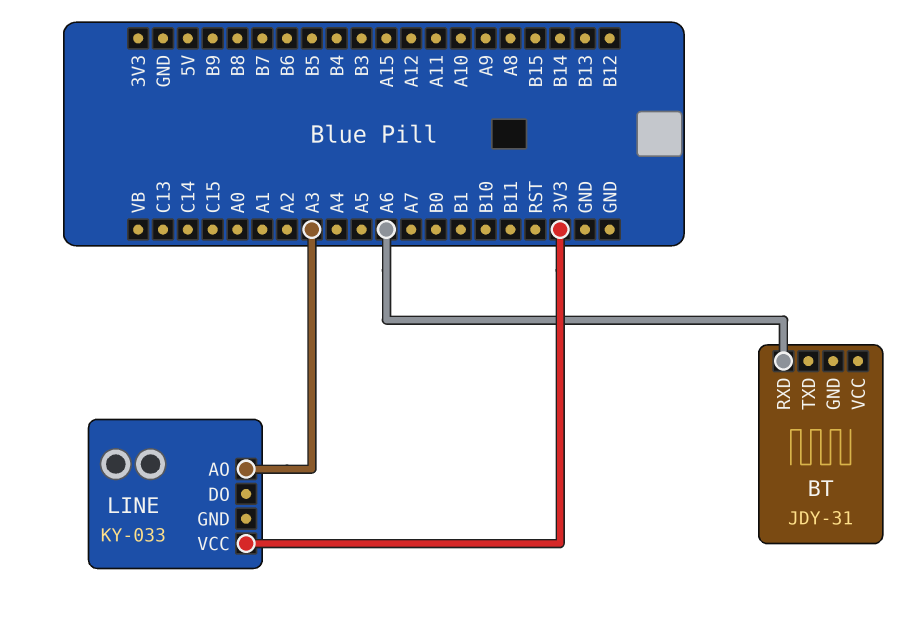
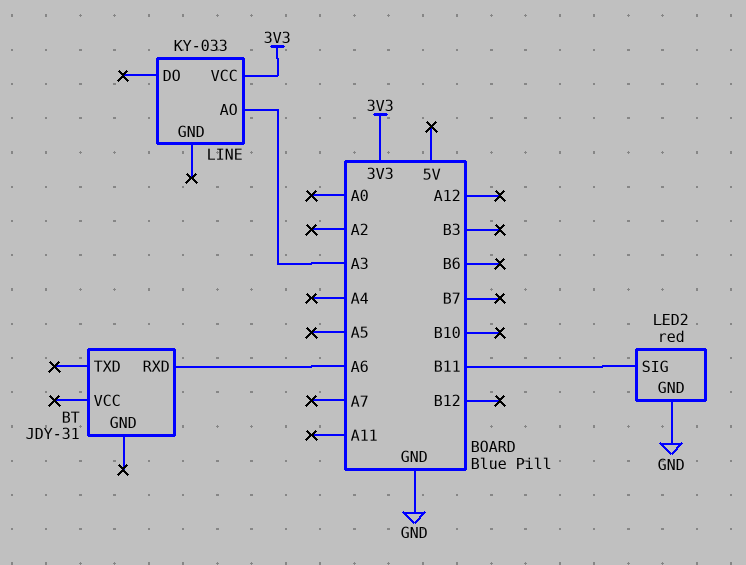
LED2: none -> red
LED2 pin GND: none -> GND
LED2 pin SIG: none -> B11

